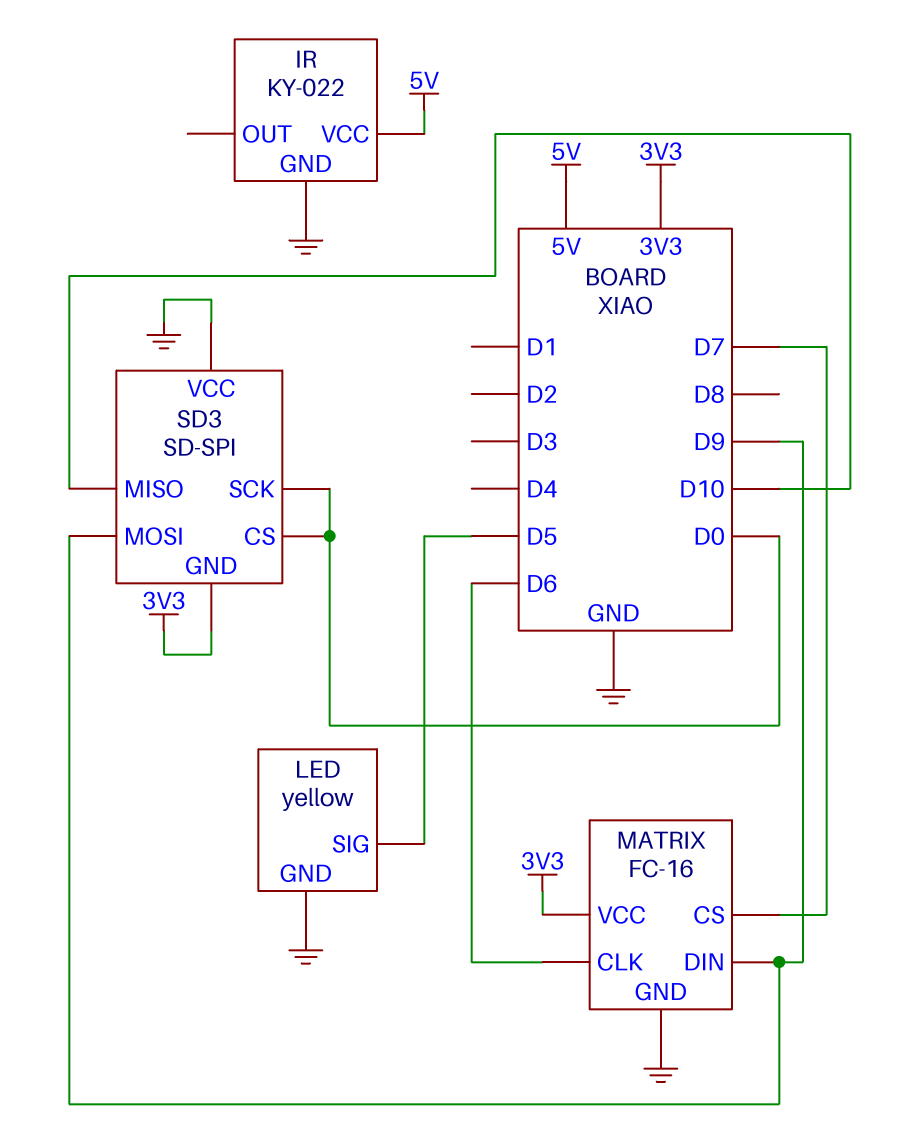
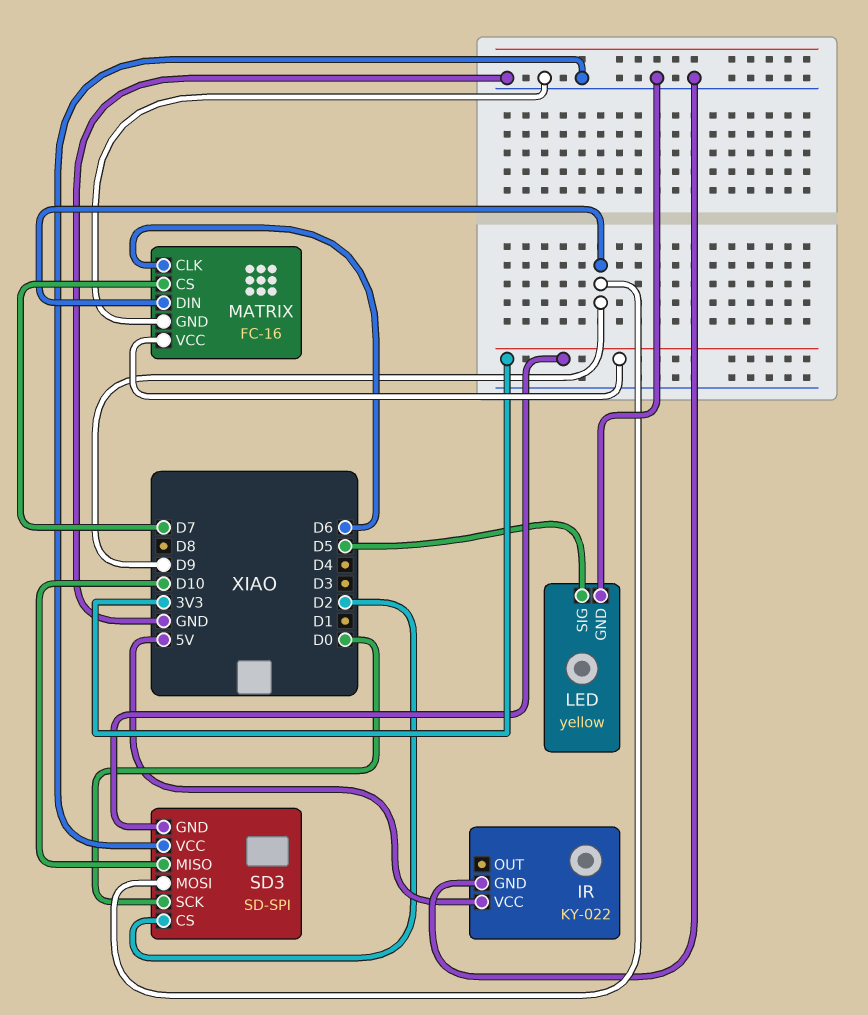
SD3 pin CS: D0 -> D2

